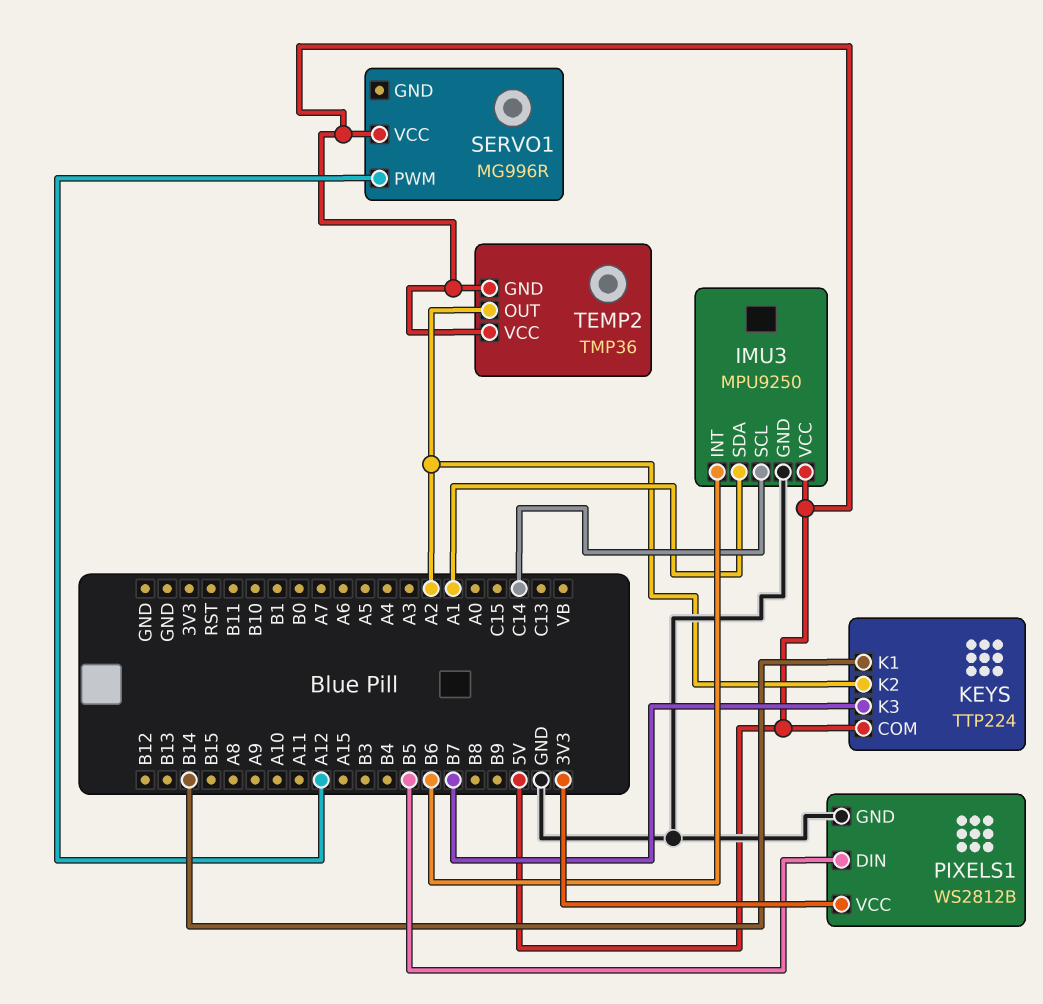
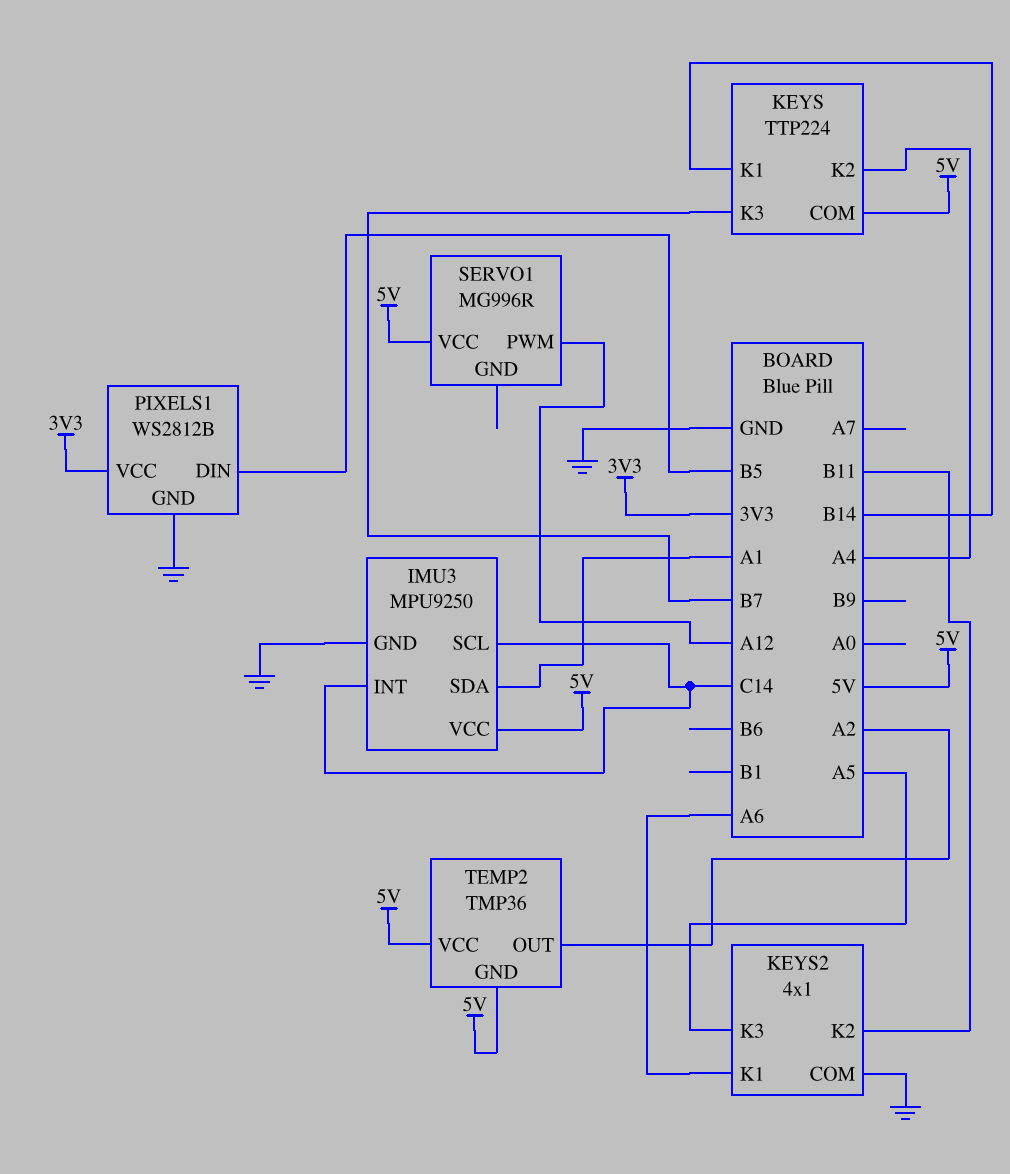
IMU3 pin INT: B6 -> C14
KEYS pin K2: A2 -> A4
KEYS2: none -> 4x1
KEYS2 pin COM: none -> GND
KEYS2 pin K1: none -> A6
KEYS2 pin K2: none -> B11
KEYS2 pin K3: none -> A5

